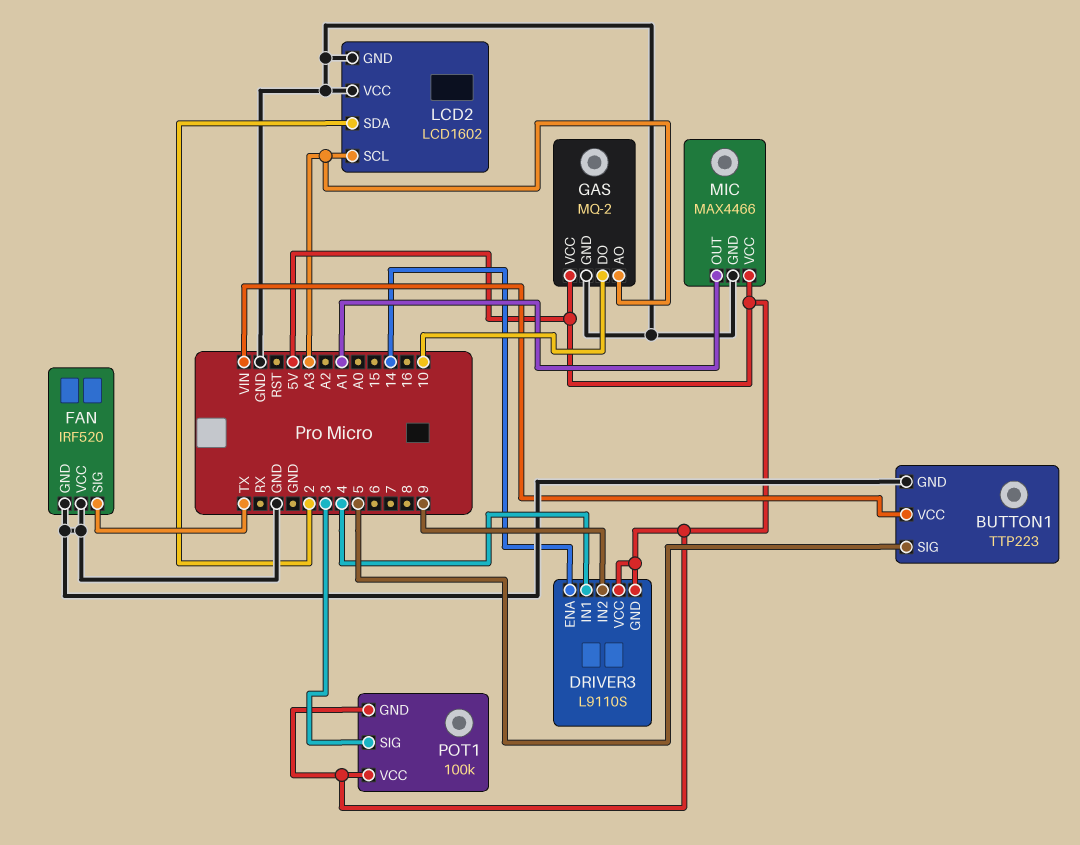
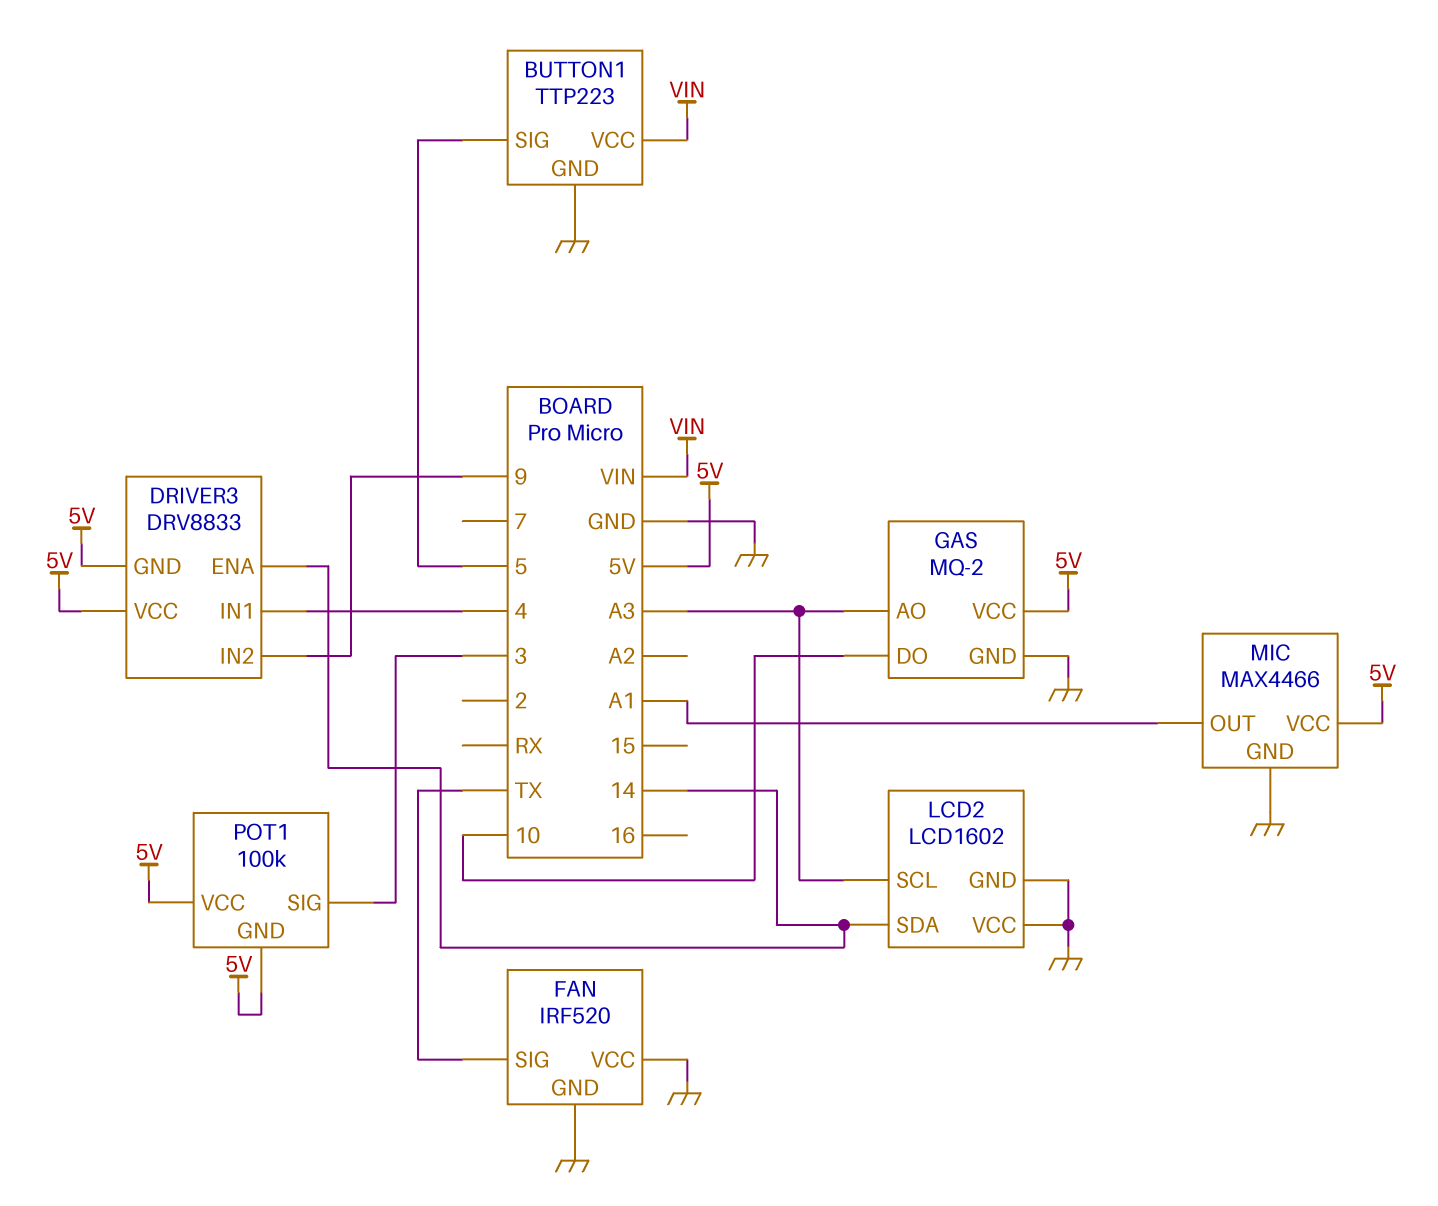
DRIVER3: L9110S -> DRV8833
LCD2 pin SDA: 2 -> 14

